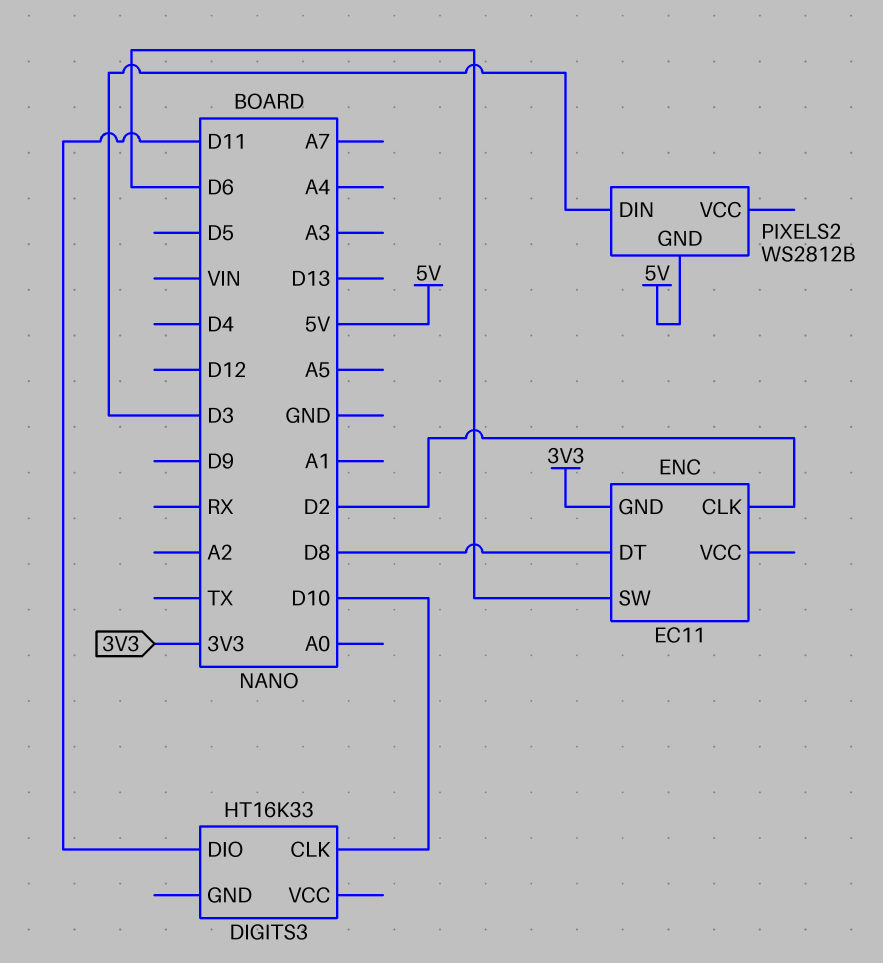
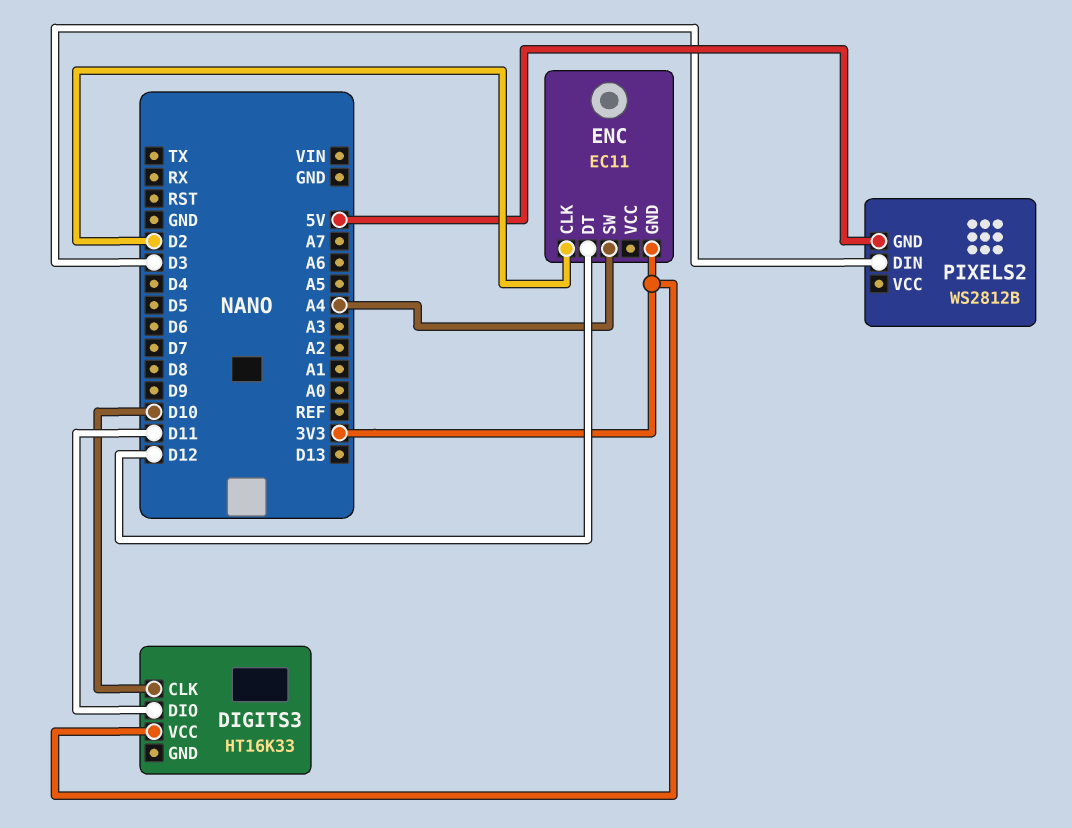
DIGITS3 pin VCC: none -> 3V3
ENC pin DT: D8 -> D12
ENC pin SW: D6 -> A4

